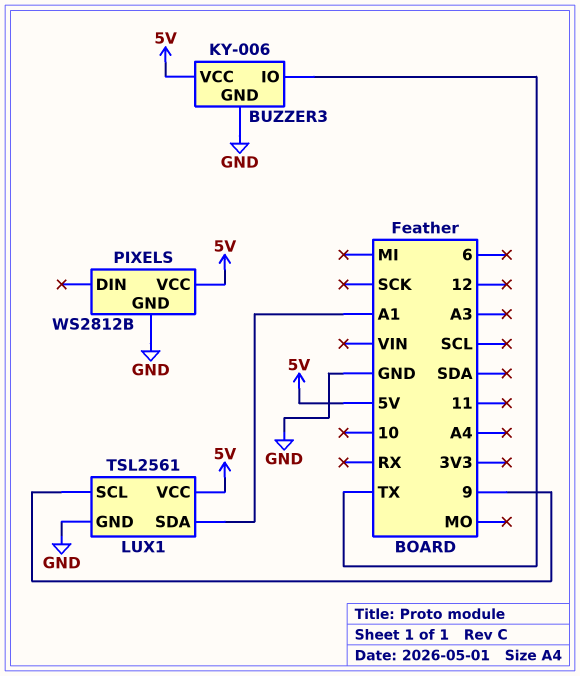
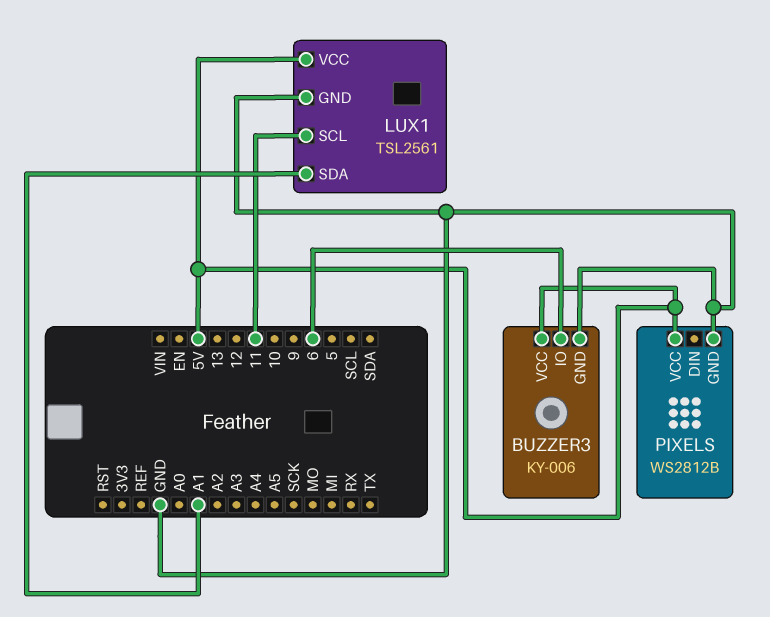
BUZZER3 pin IO: TX -> 6
LUX1 pin SCL: 9 -> 11

